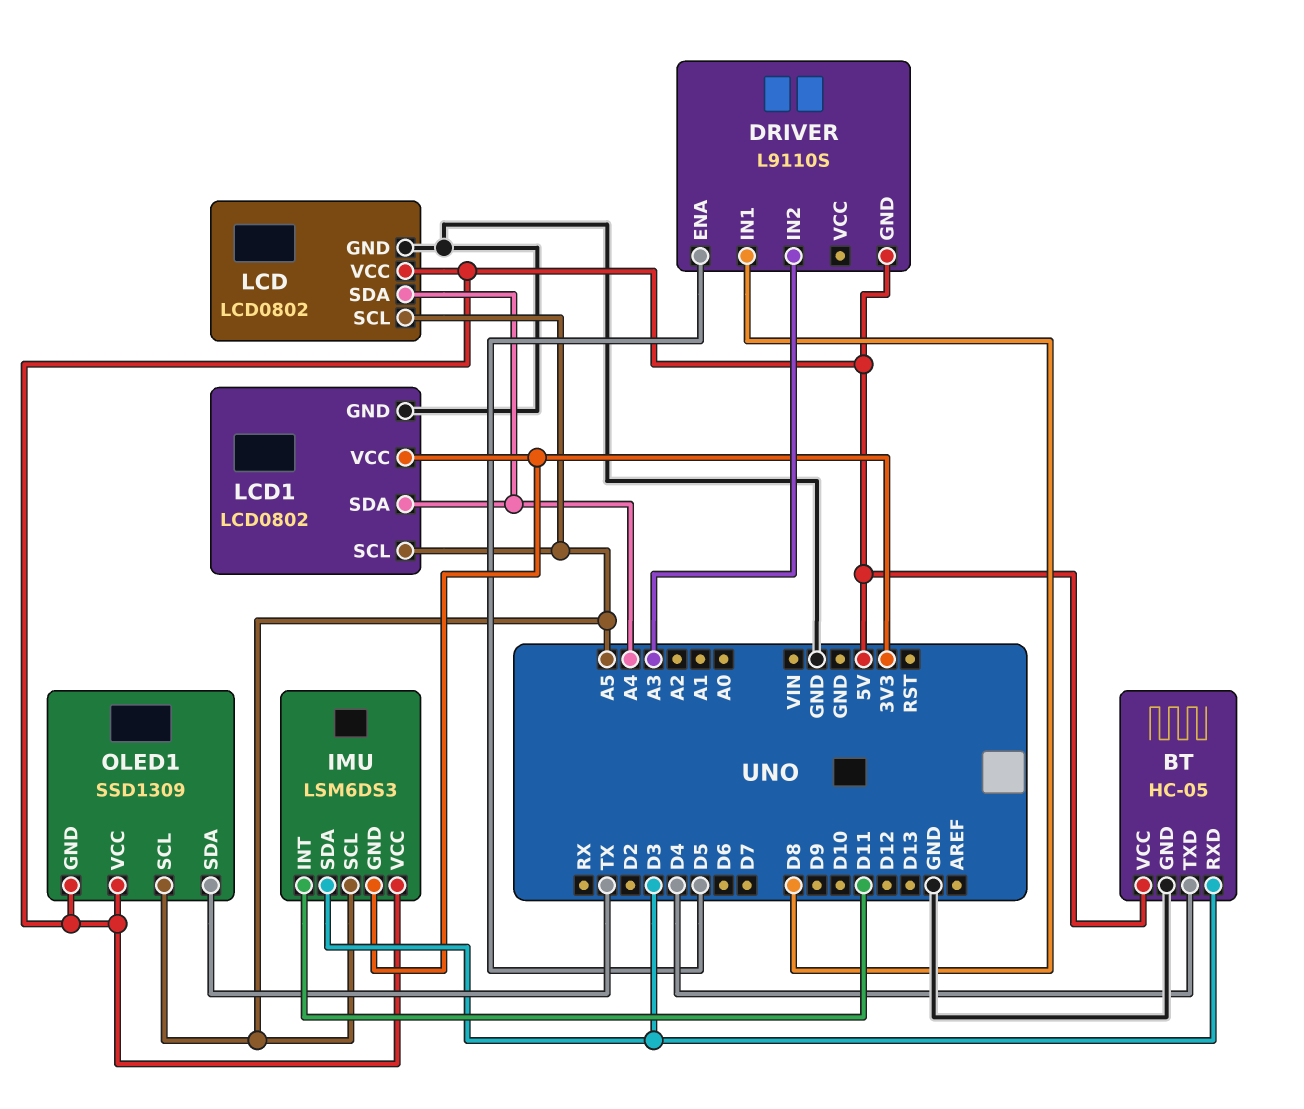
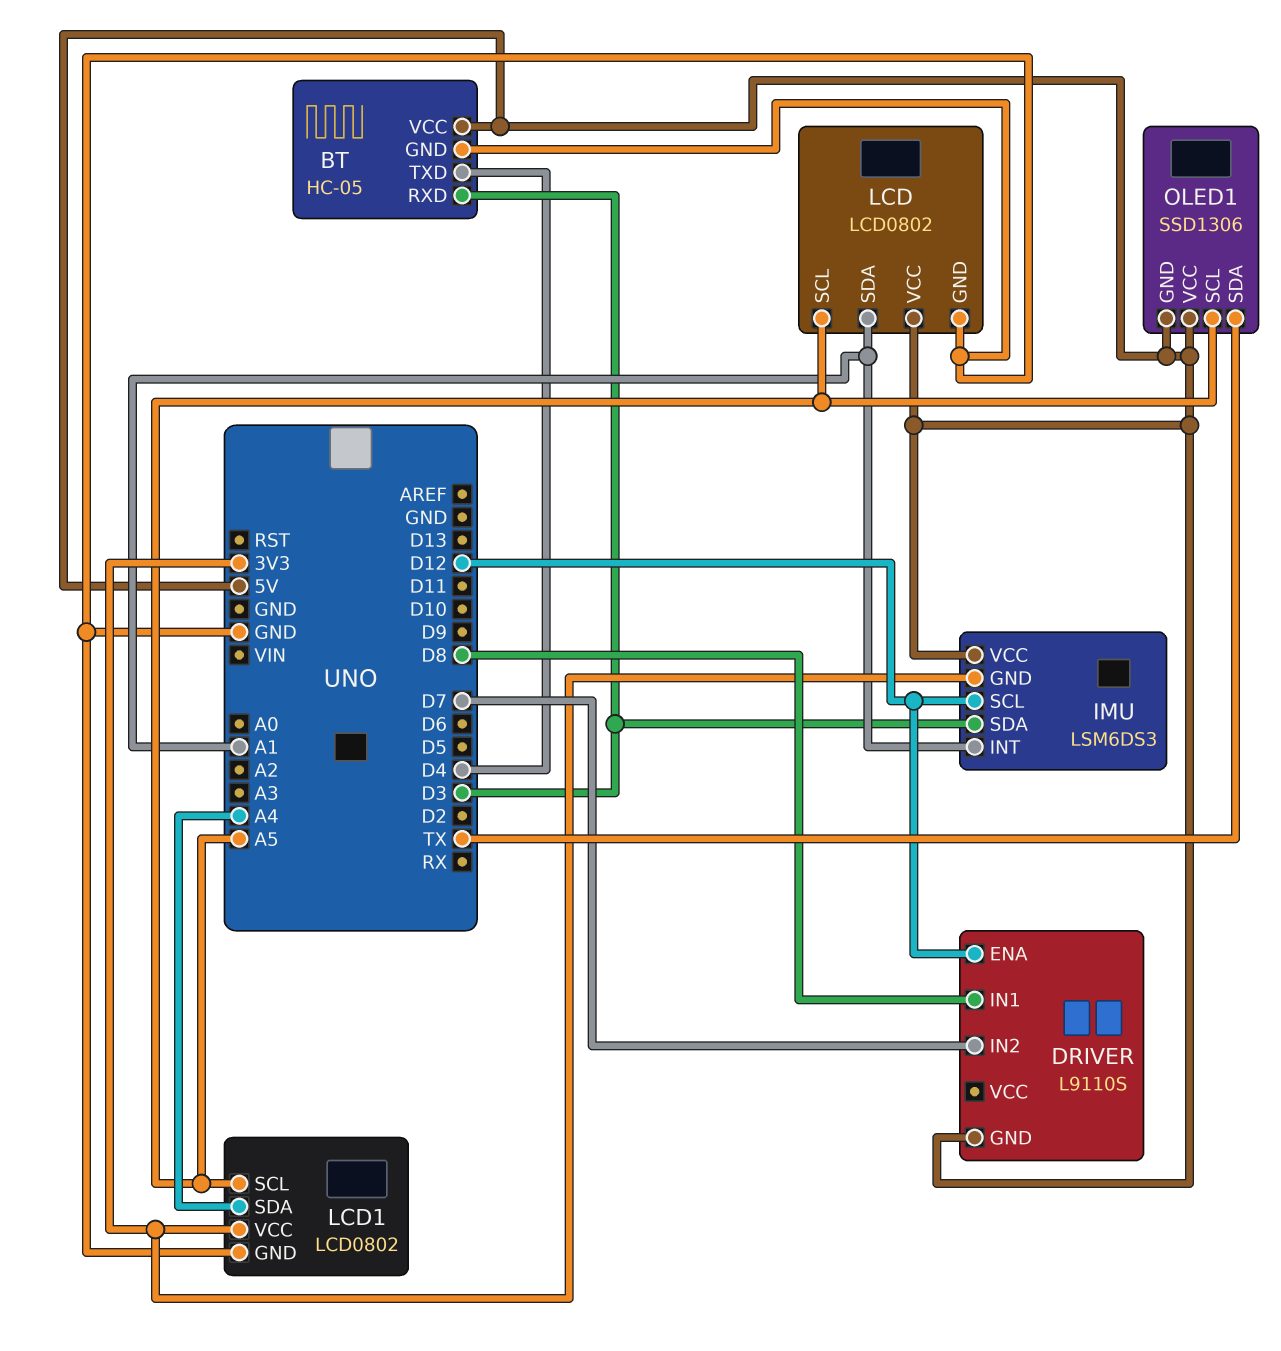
DRIVER pin ENA: D5 -> D12
DRIVER pin IN2: A3 -> D7
IMU pin INT: D11 -> A1
IMU pin SCL: A5 -> D12
LCD pin SDA: A4 -> A1
OLED1: SSD1309 -> SSD1306

